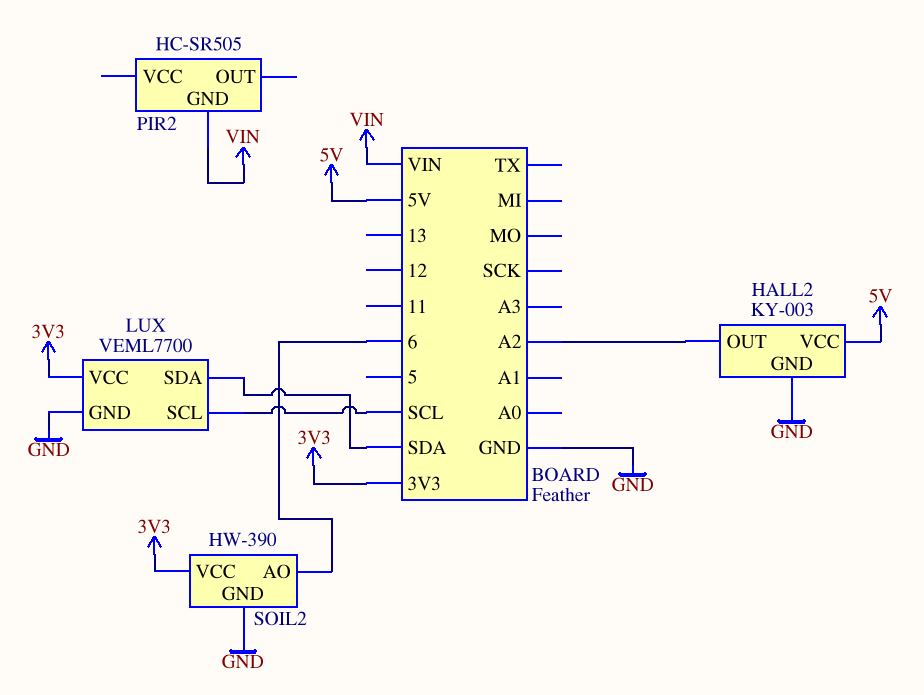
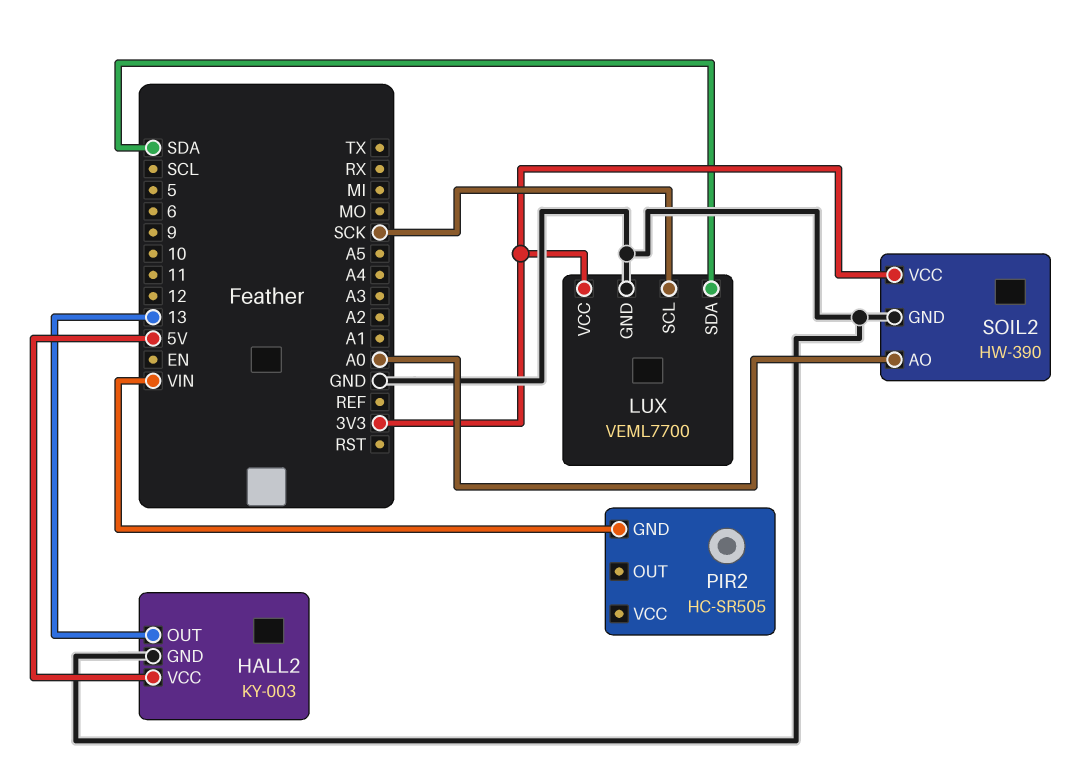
HALL2 pin OUT: A2 -> 13
LUX pin SCL: SCL -> SCK
SOIL2 pin AO: 6 -> A0

